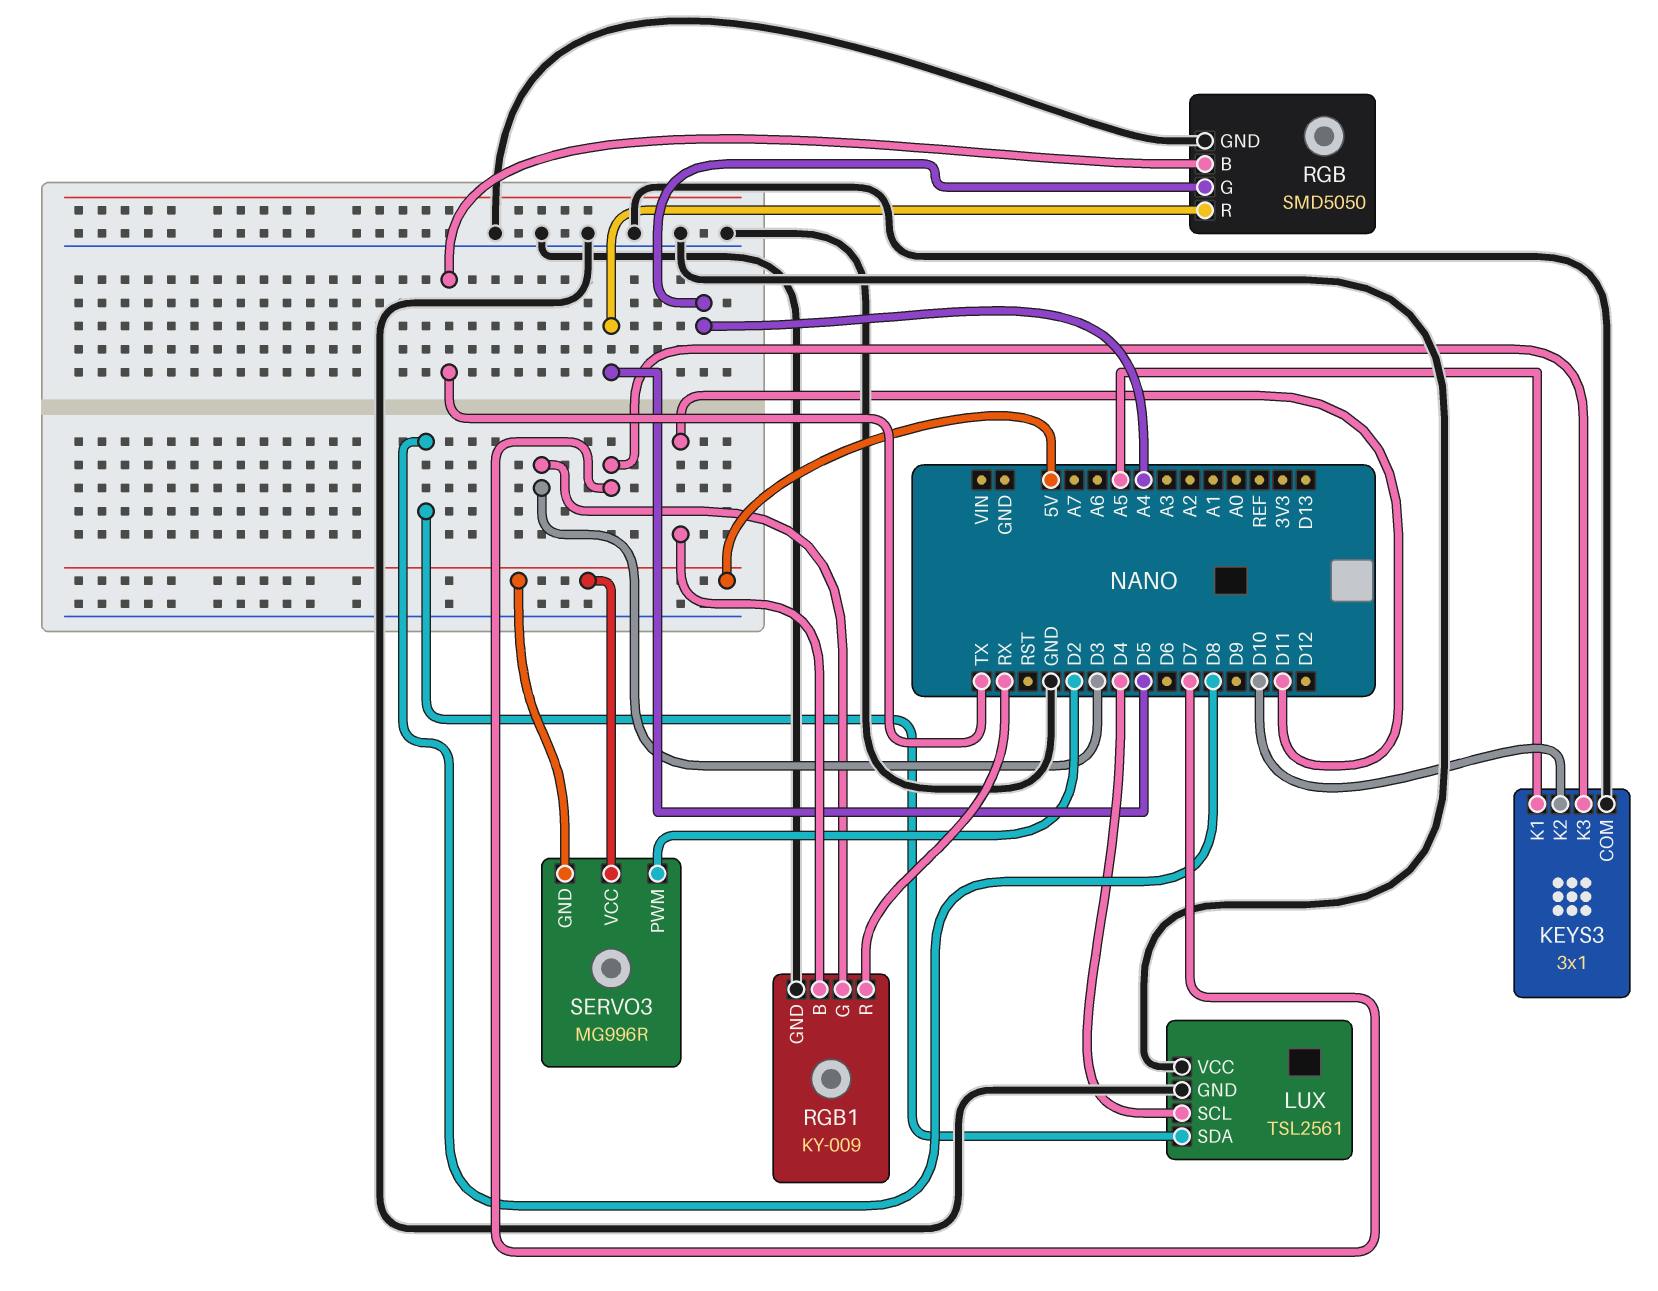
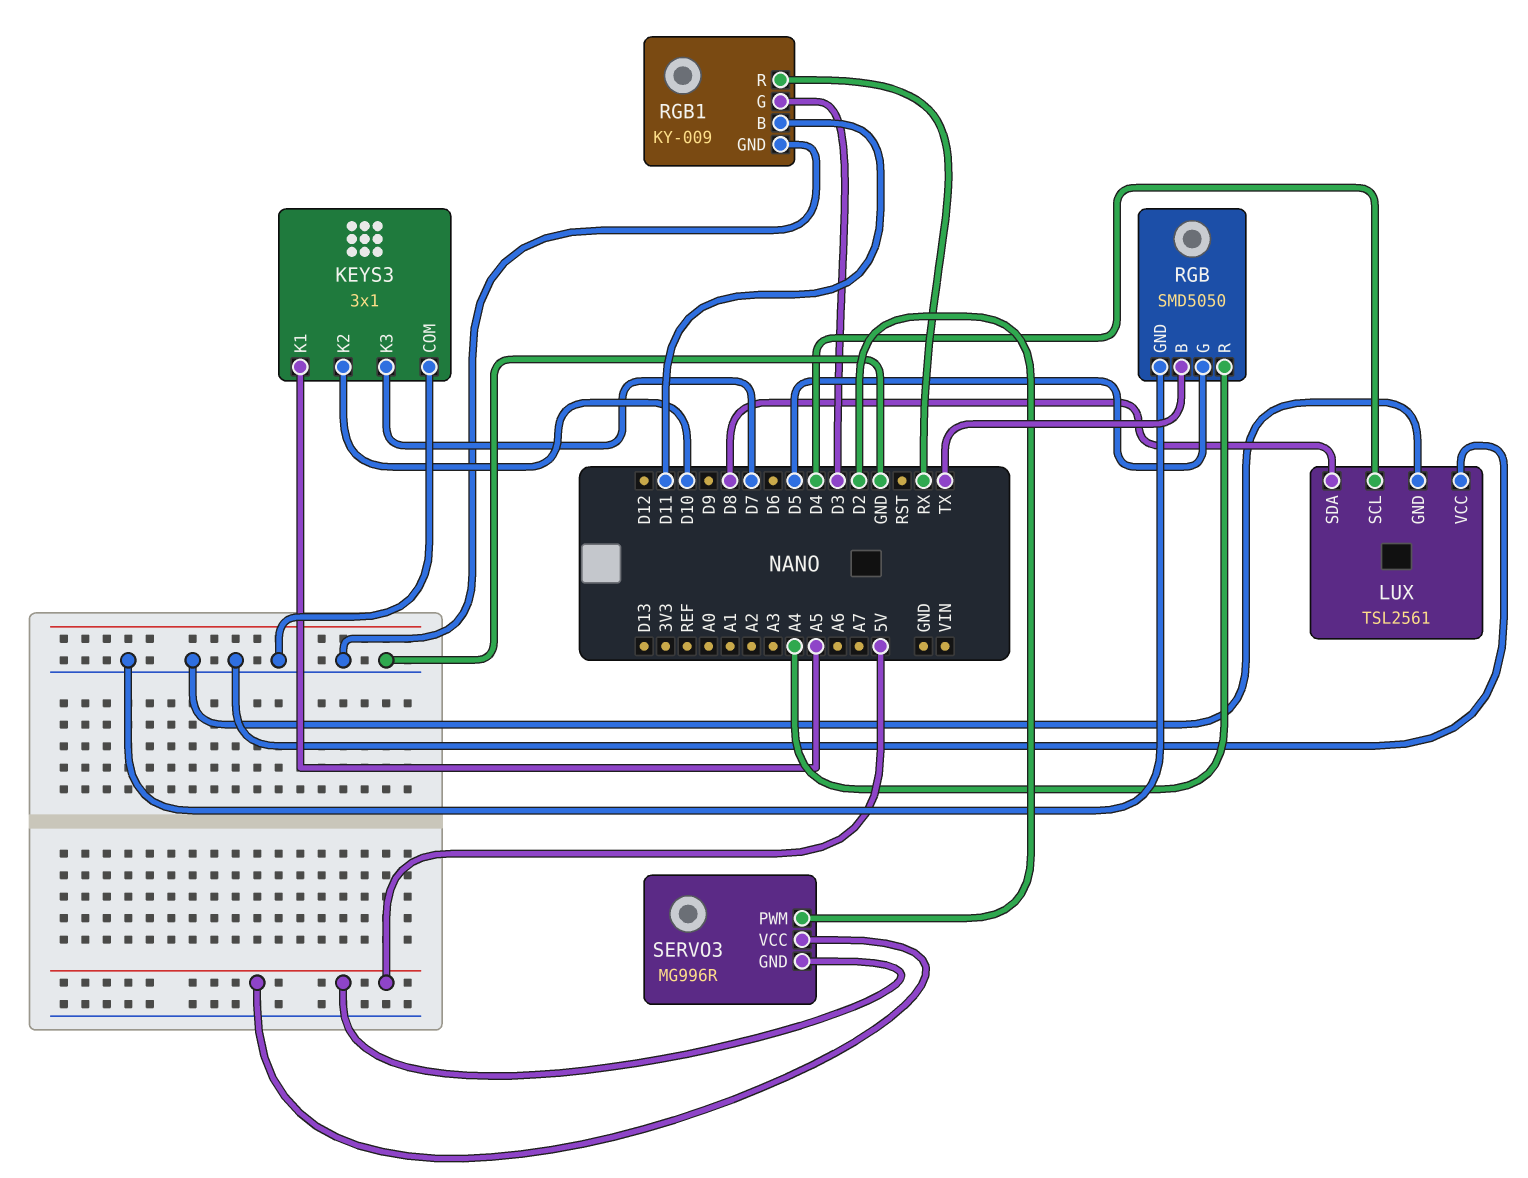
RGB pin G: A4 -> D5
RGB pin R: D5 -> A4

